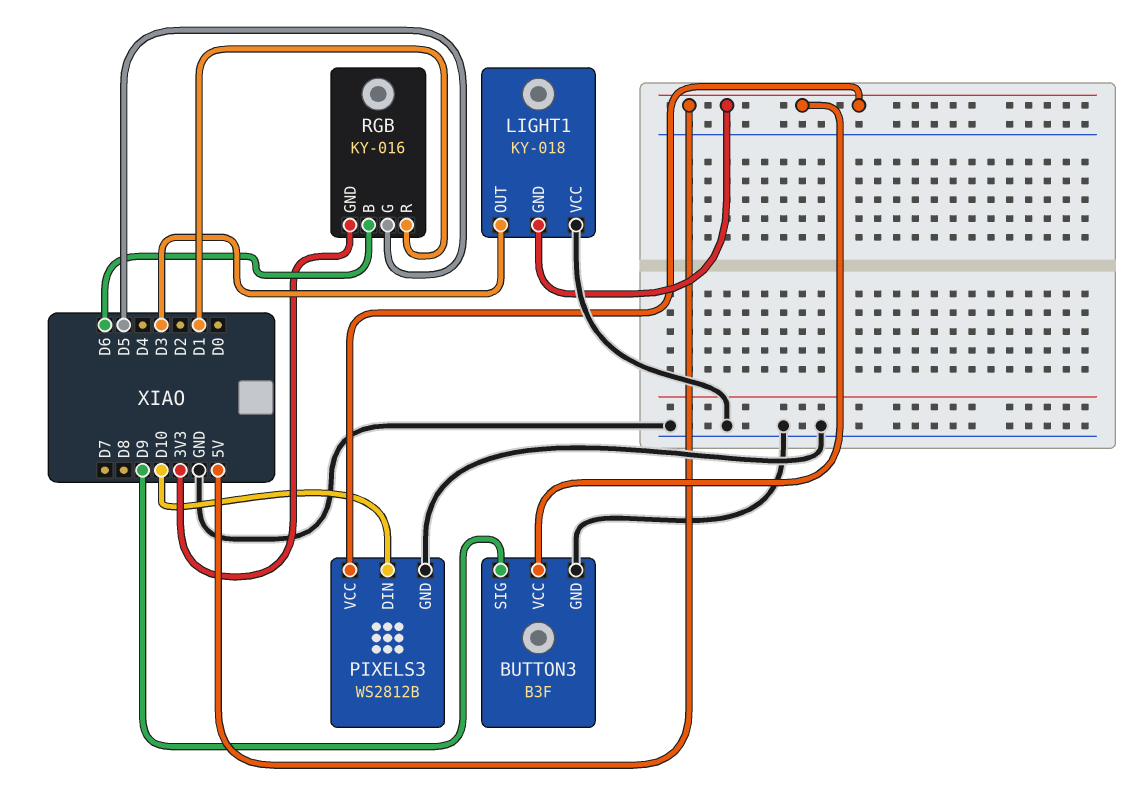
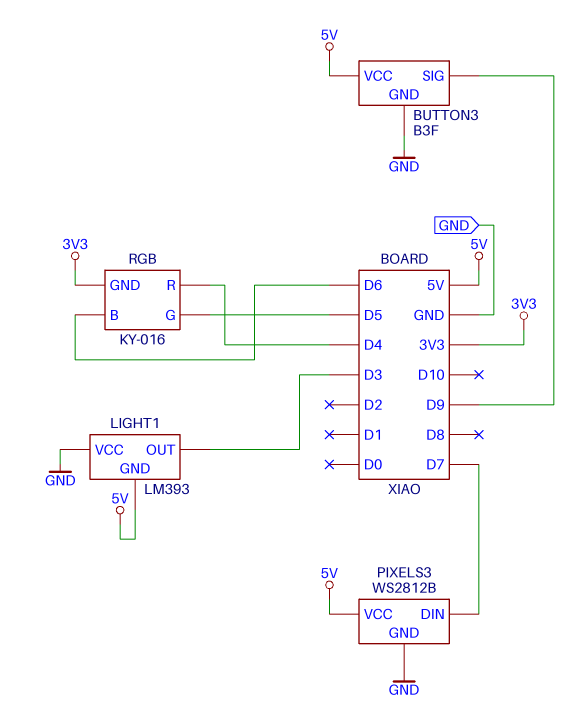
LIGHT1: KY-018 -> LM393
PIXELS3 pin DIN: D10 -> D7
RGB pin R: D1 -> D4

